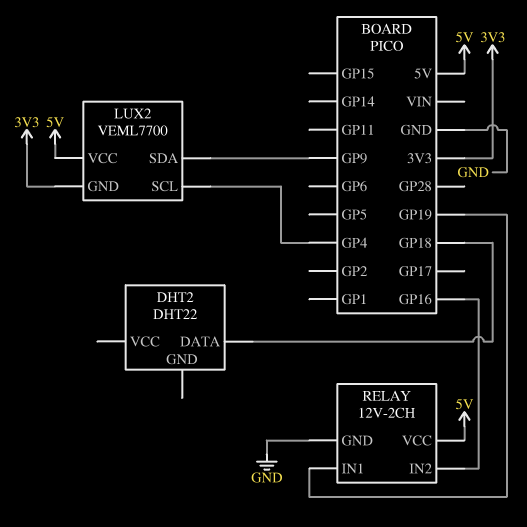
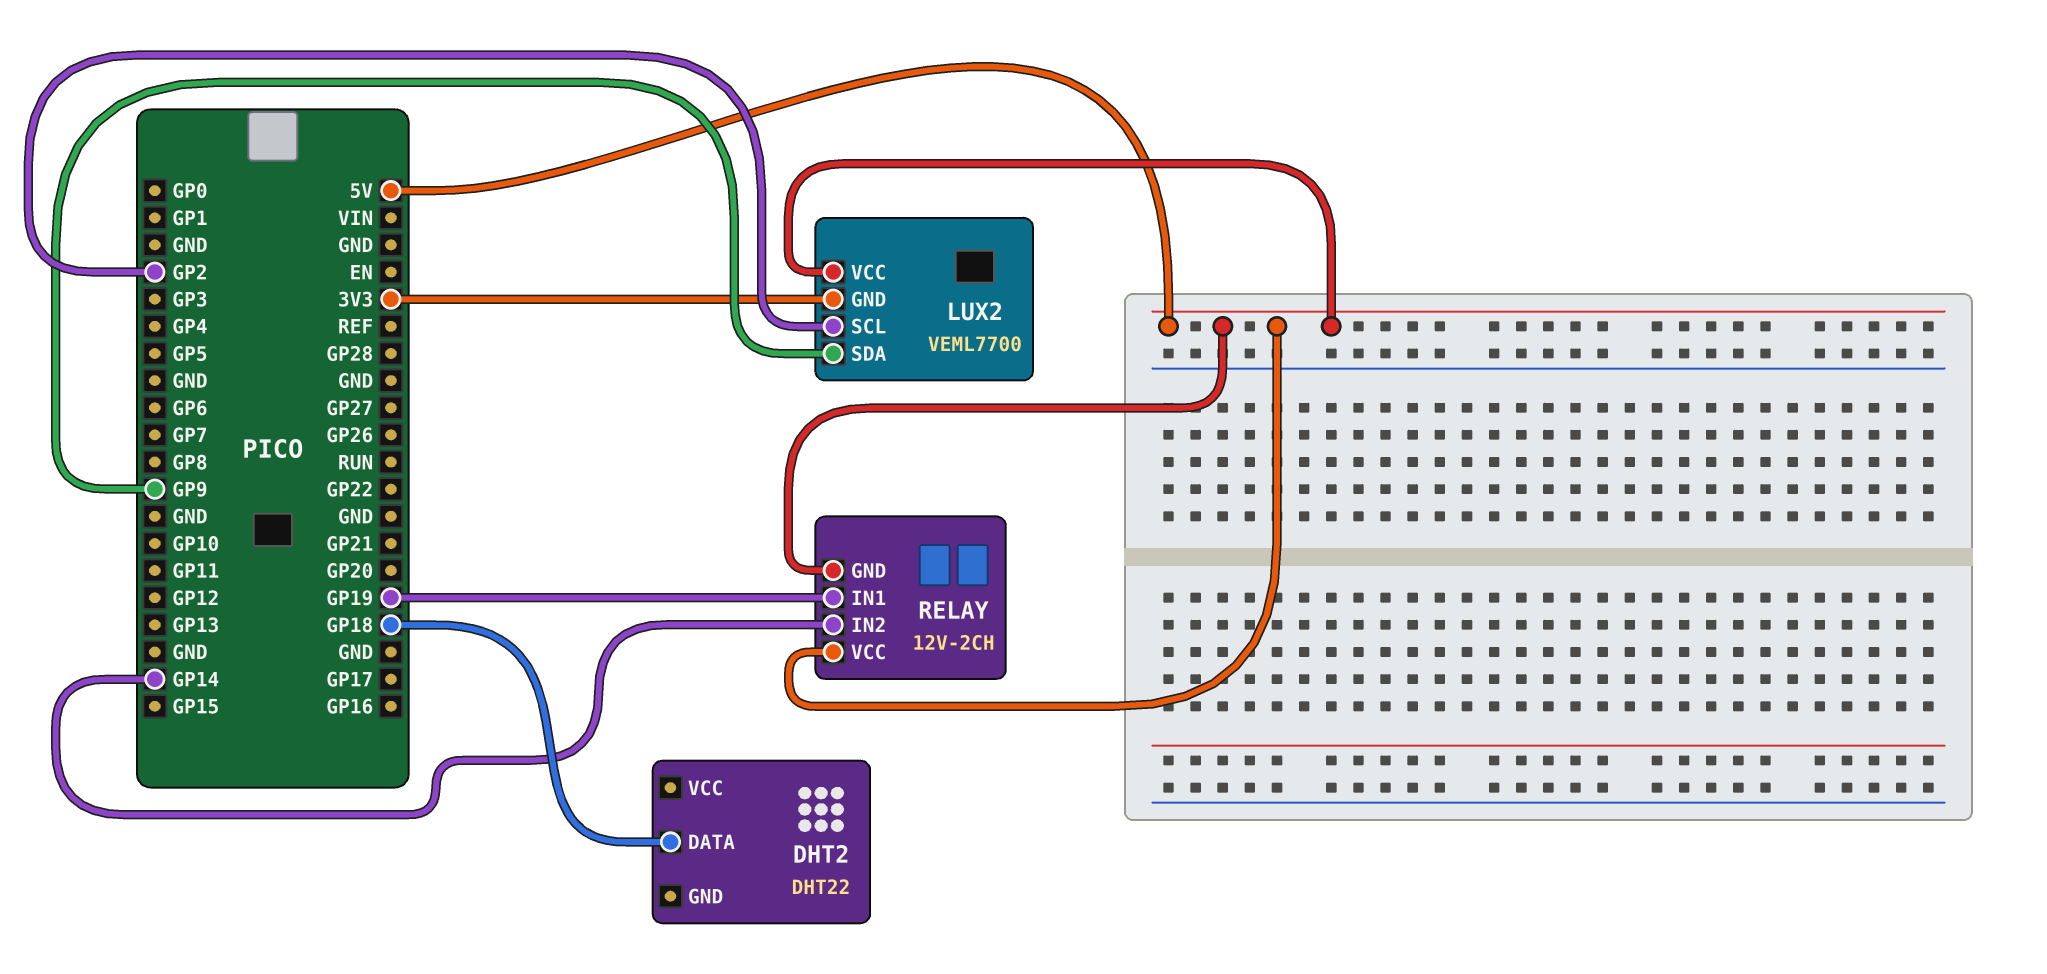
LUX2 pin SCL: GP4 -> GP2
RELAY pin GND: GND -> 5V
RELAY pin IN2: GP16 -> GP14

